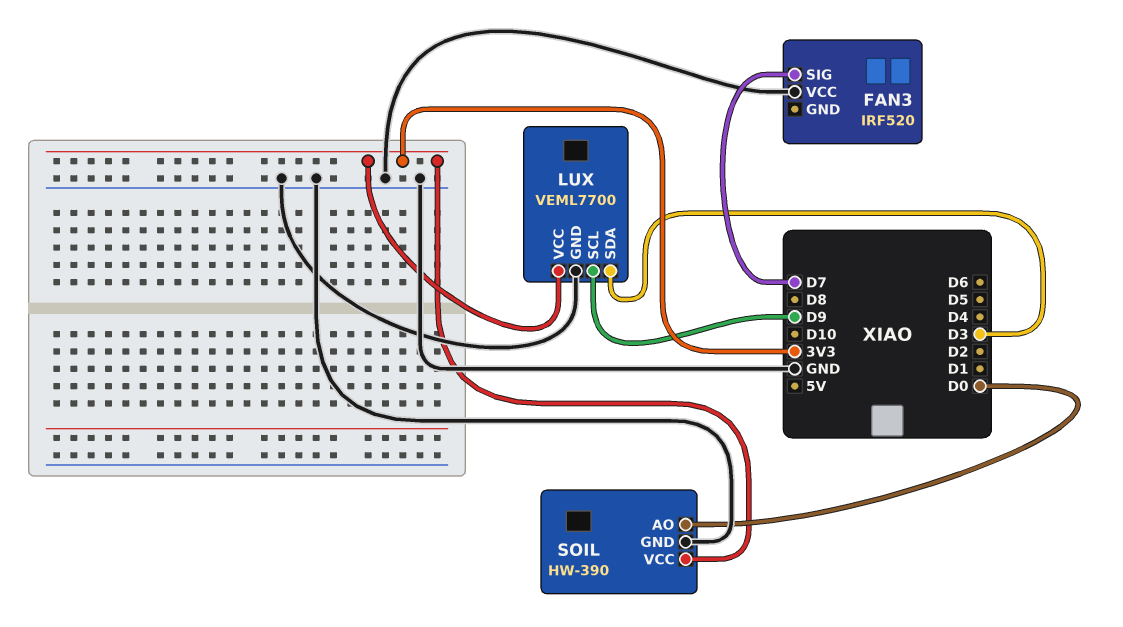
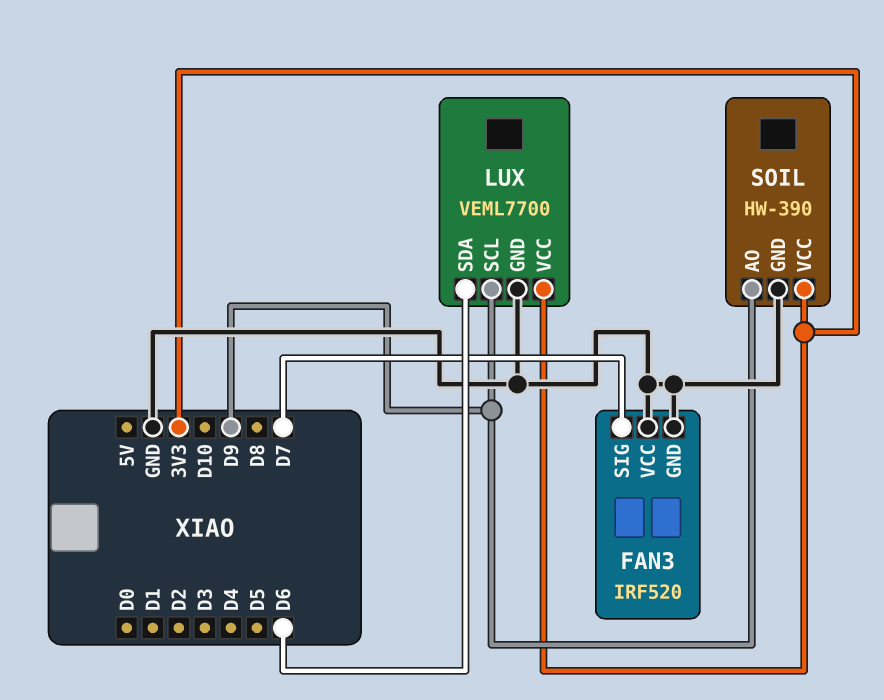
FAN3 pin GND: none -> GND
LUX pin SDA: D3 -> D6
SOIL pin AO: D0 -> D9

